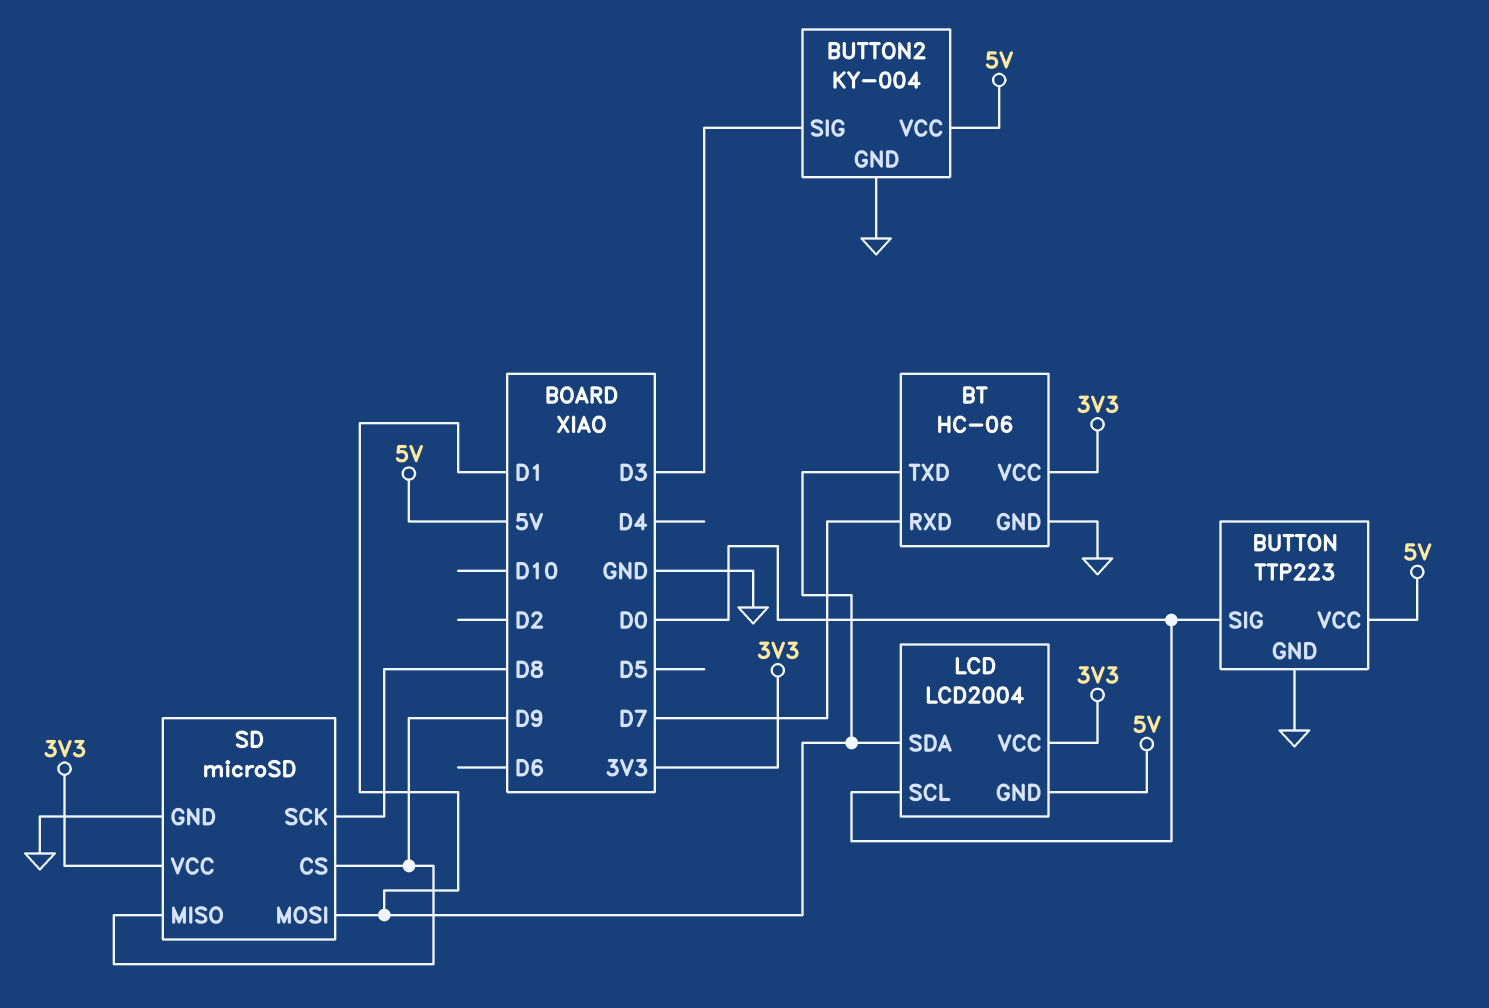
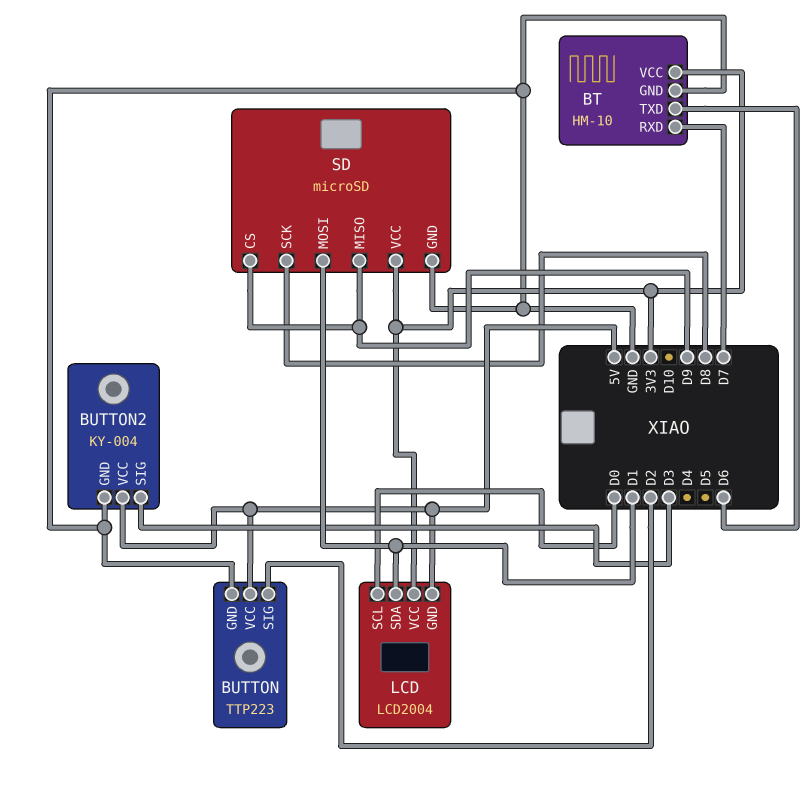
BT: HC-06 -> HM-10
BT pin TXD: D1 -> D6
BUTTON pin SIG: D0 -> D2

